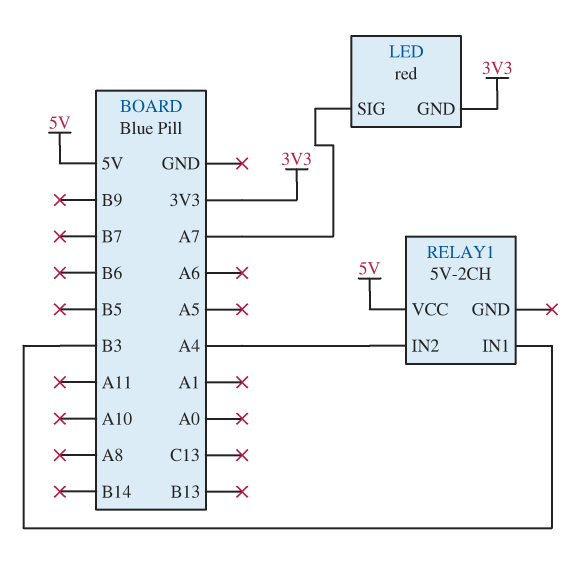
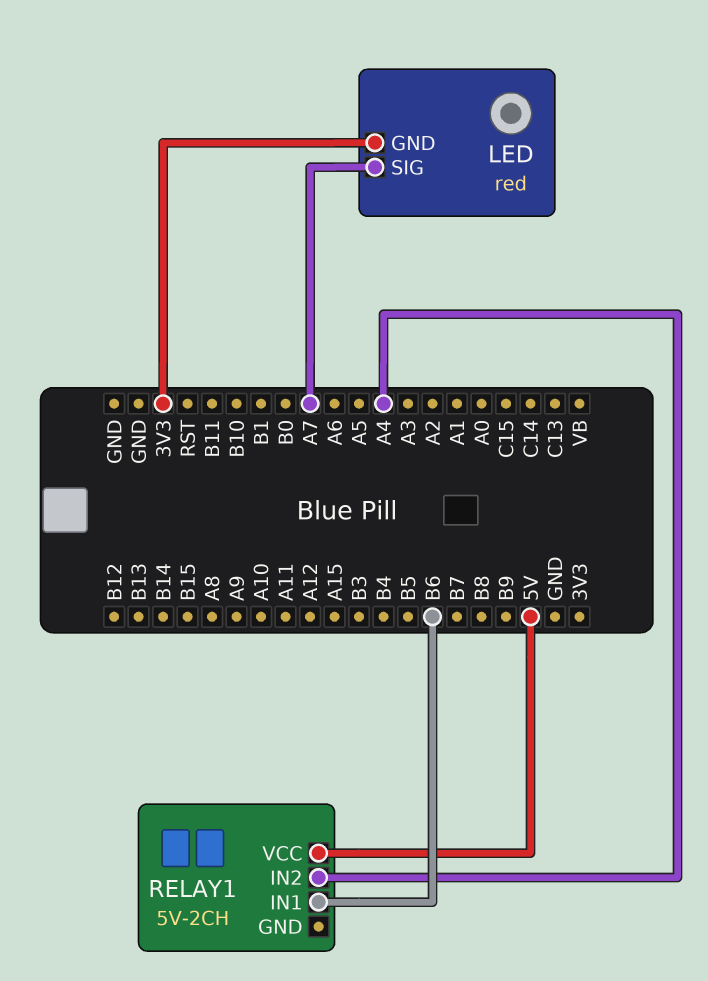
RELAY1 pin IN1: B3 -> B6

